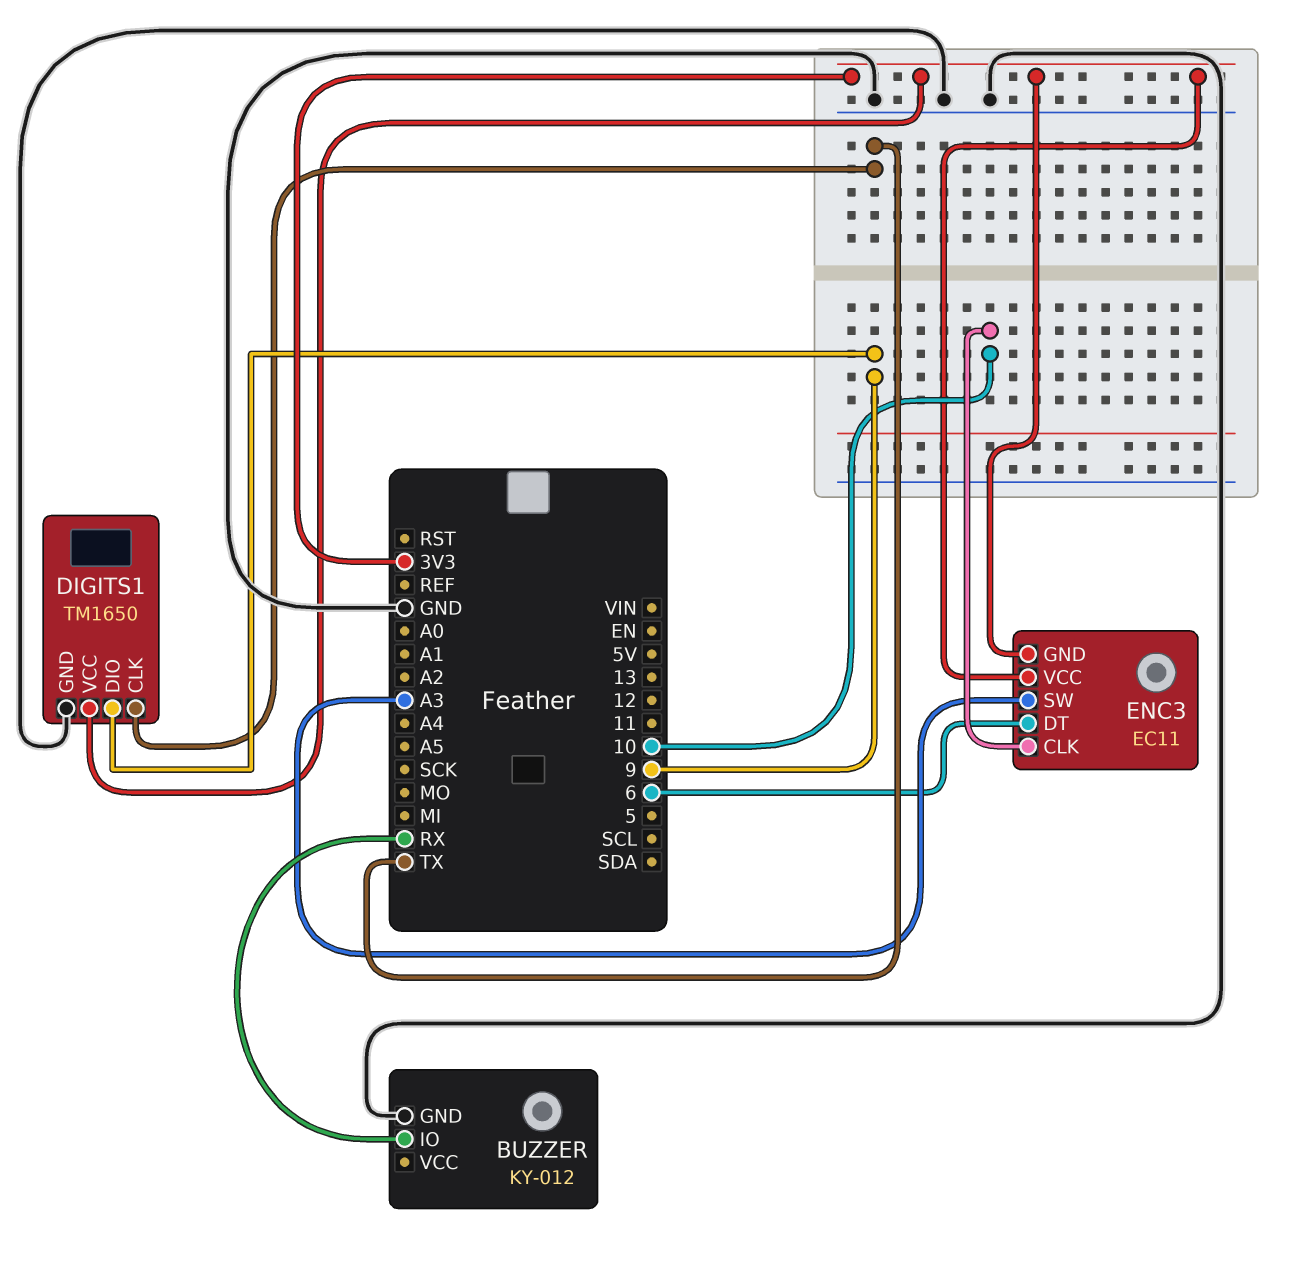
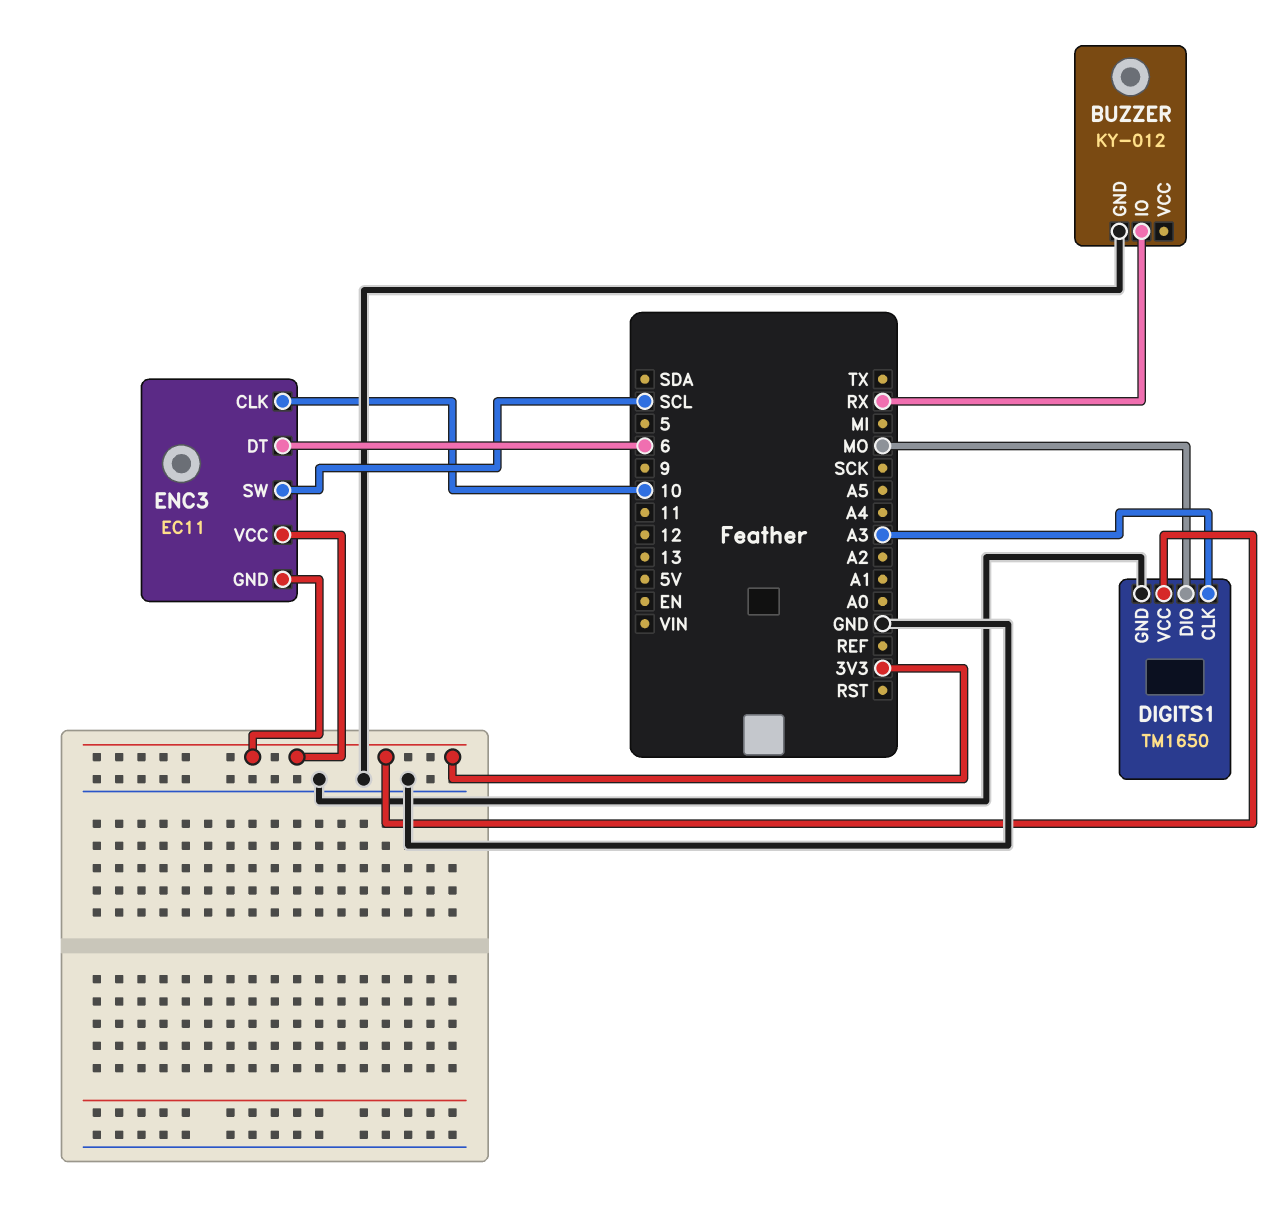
DIGITS1 pin CLK: TX -> A3
DIGITS1 pin DIO: 9 -> MO
ENC3 pin SW: A3 -> SCL

